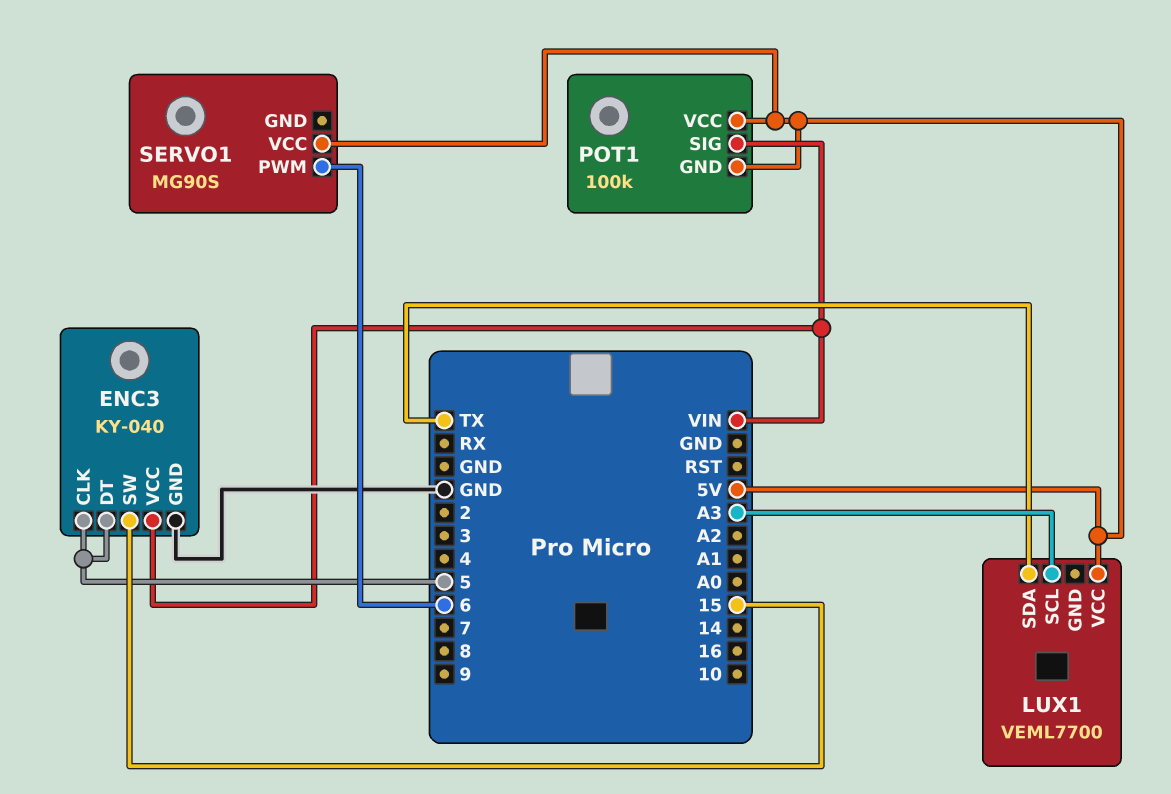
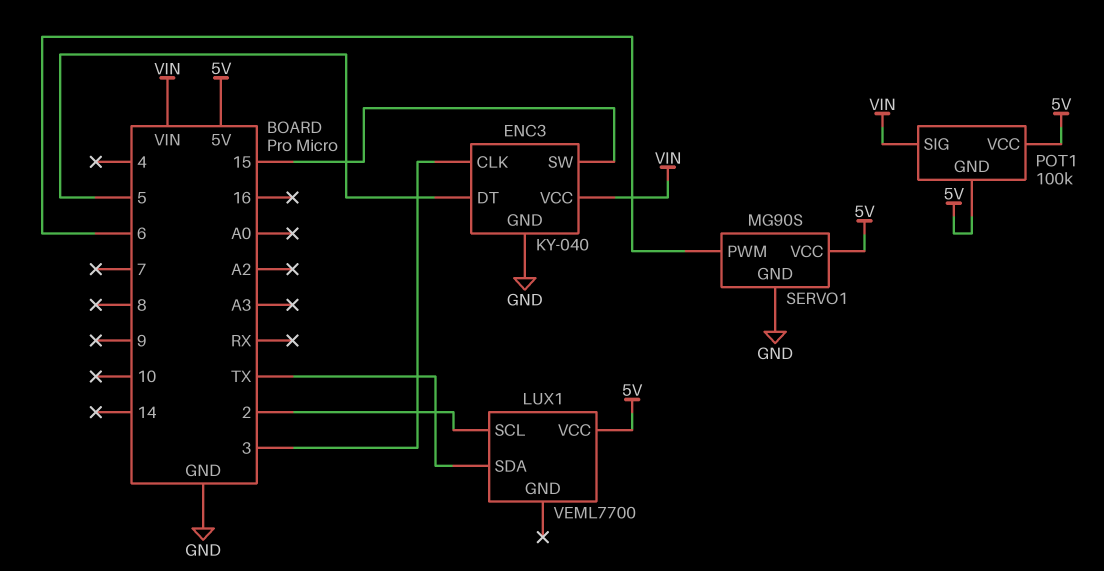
ENC3 pin CLK: 5 -> 3
LUX1 pin SCL: A3 -> 2
SERVO1 pin GND: none -> GND

